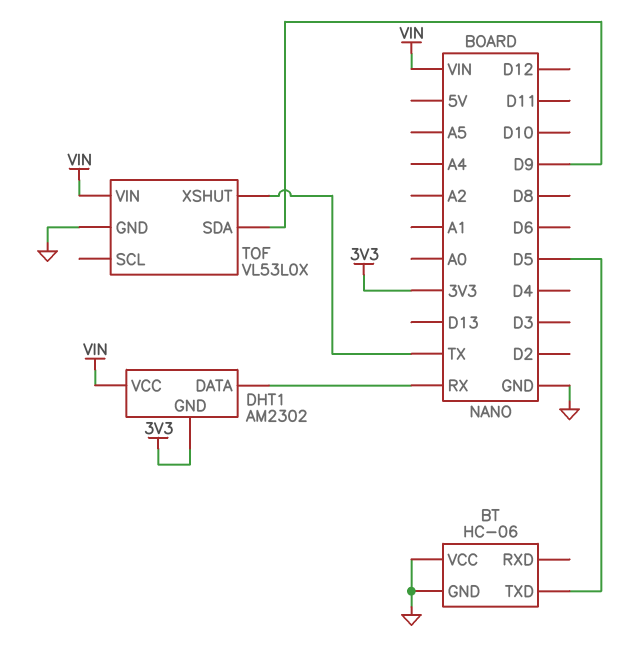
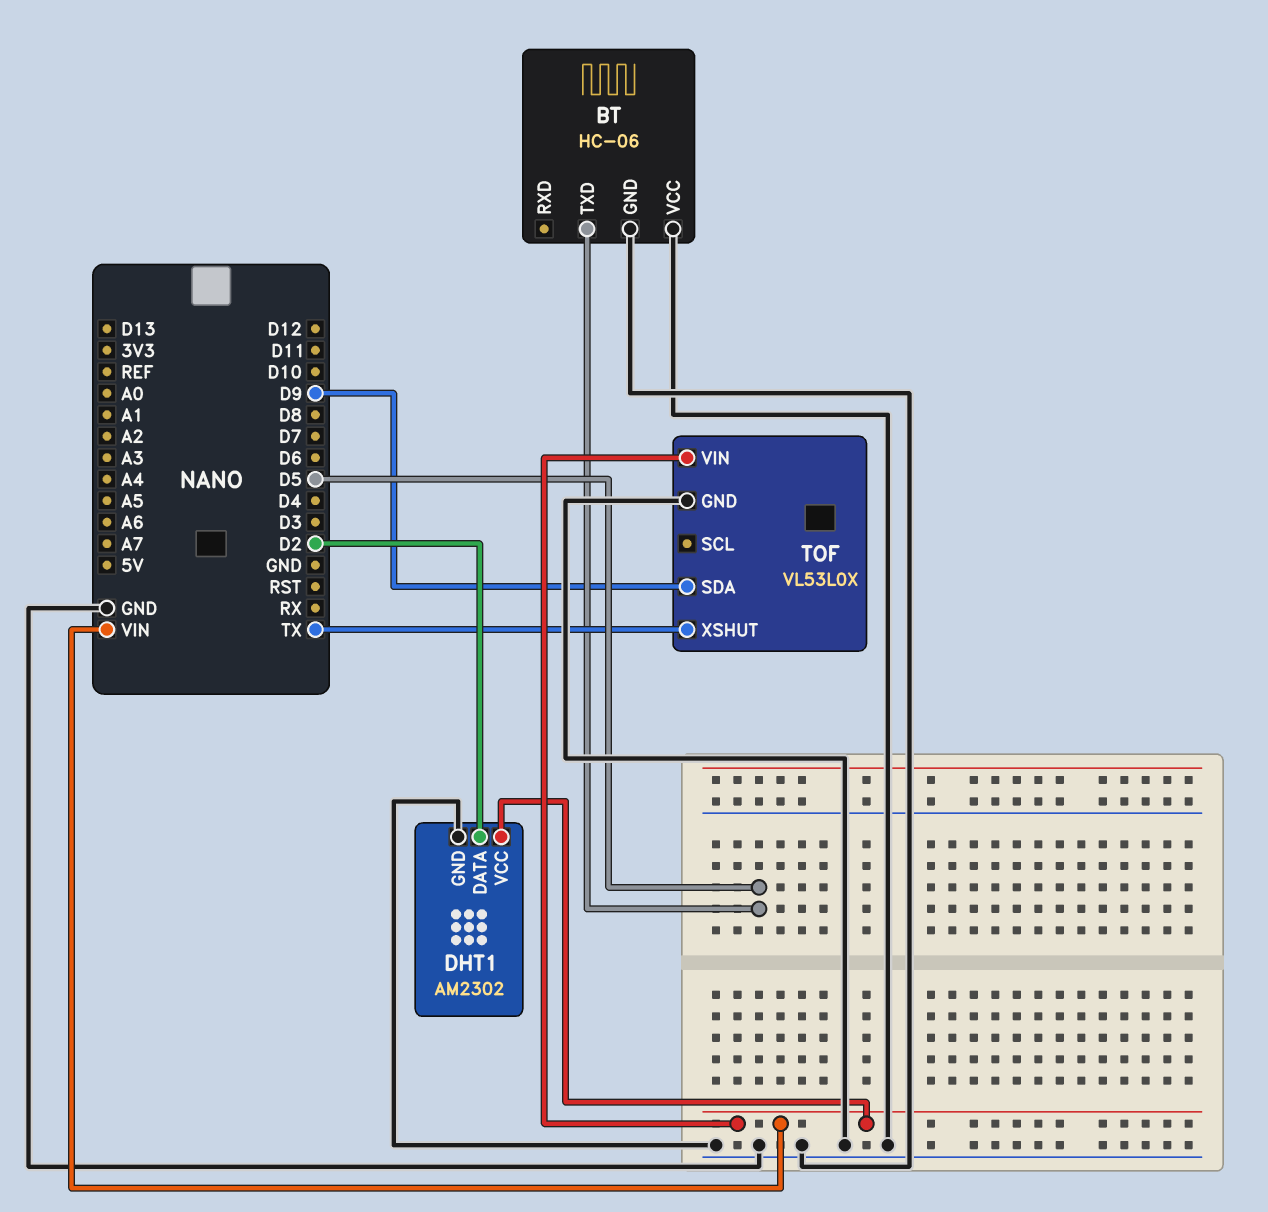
DHT1 pin DATA: RX -> D2
DHT1 pin GND: 3V3 -> GND

